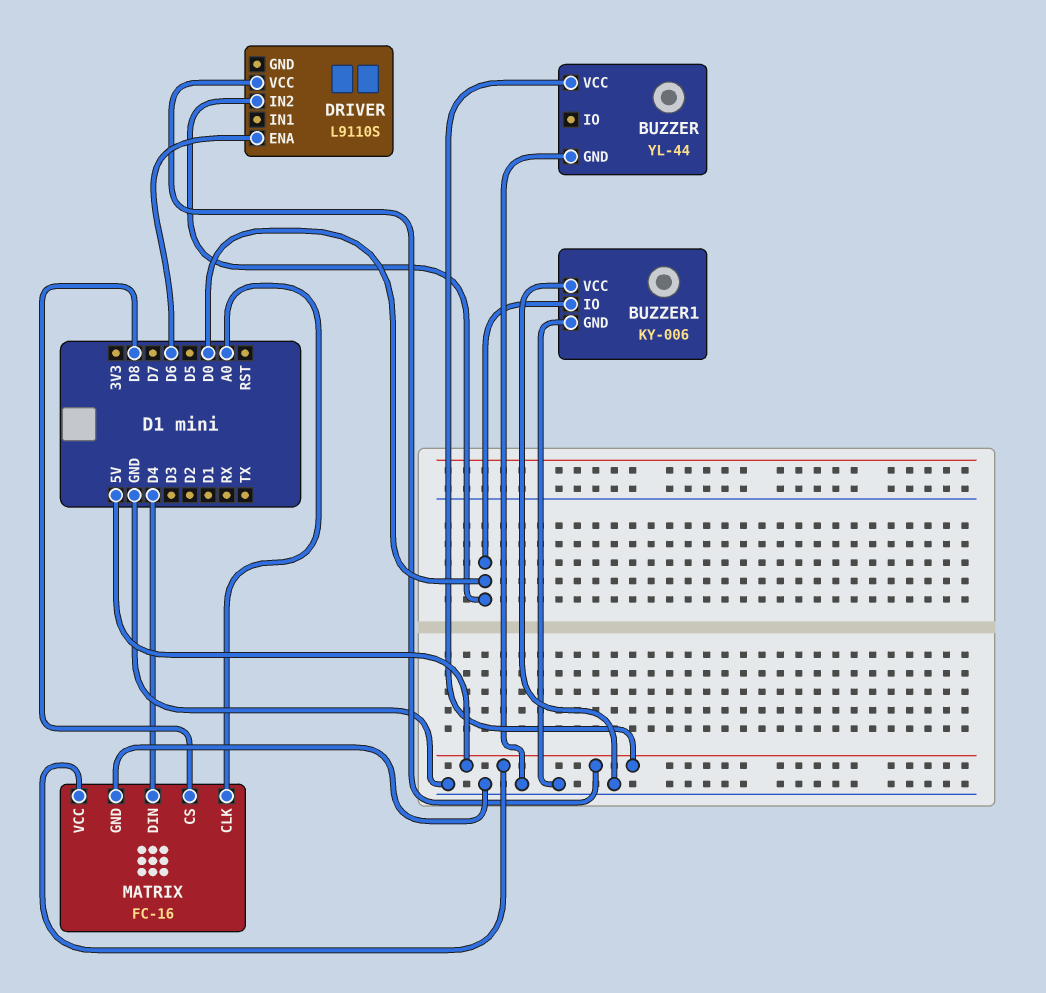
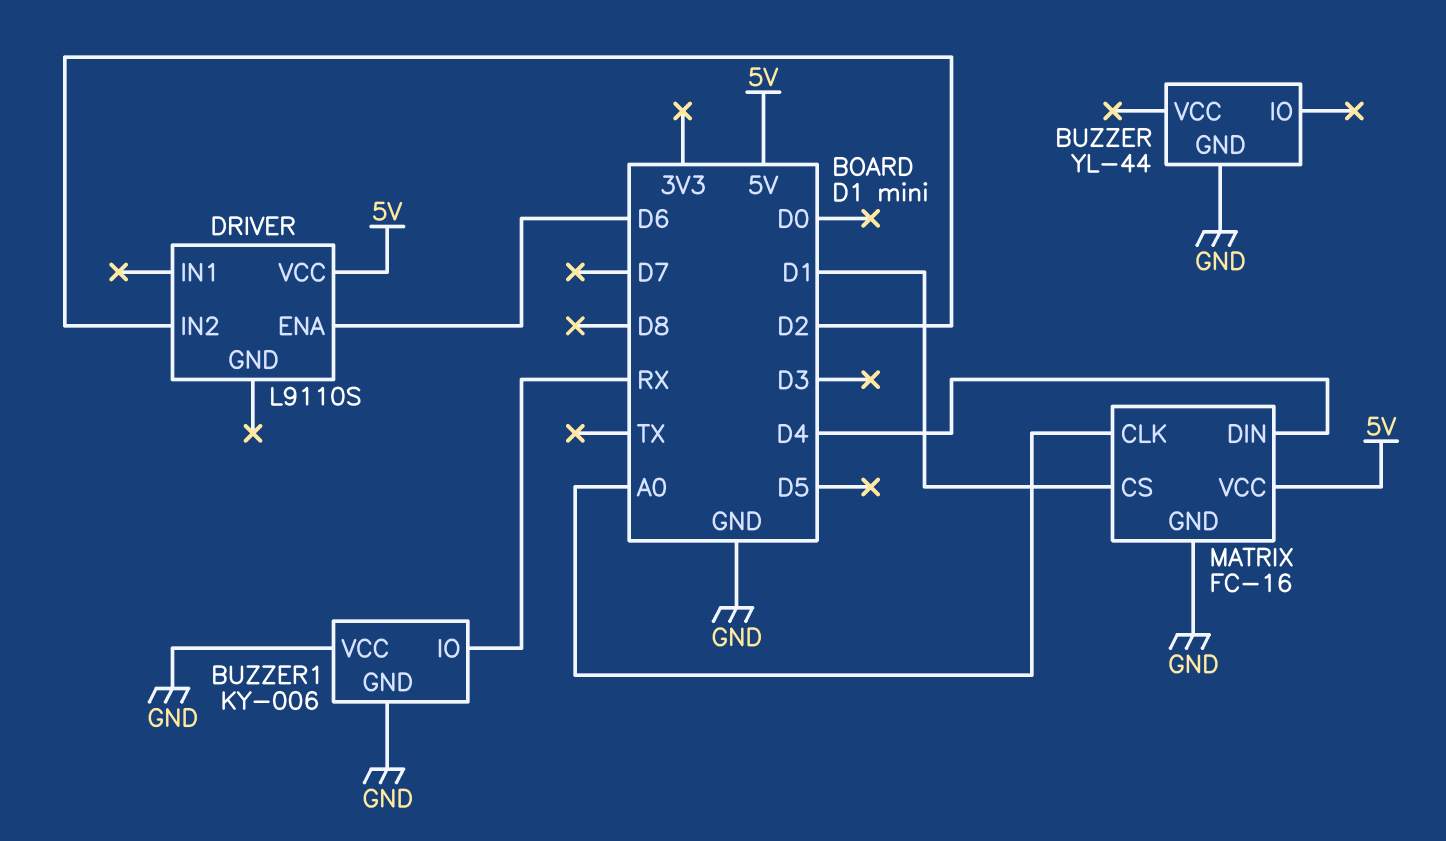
BUZZER pin VCC: 5V -> none
BUZZER1 pin IO: D0 -> RX
DRIVER pin IN2: D0 -> D2
MATRIX pin CS: D8 -> D1

